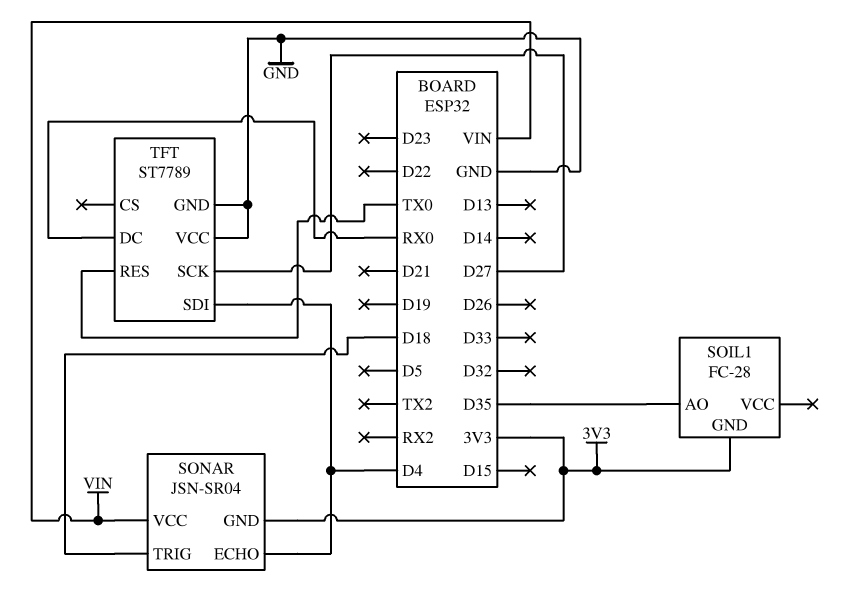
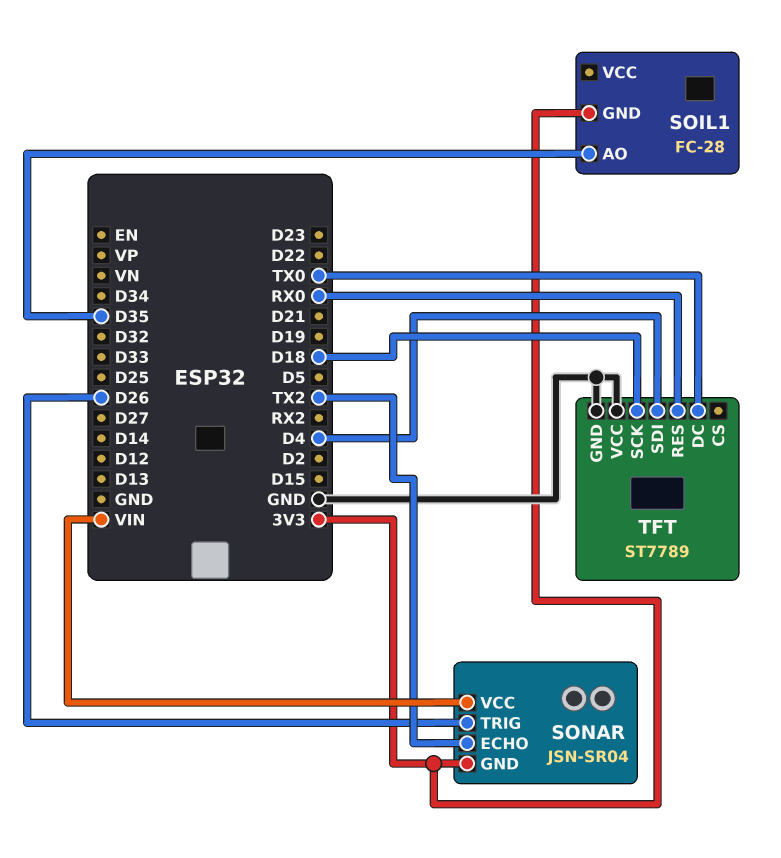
SONAR pin ECHO: D4 -> TX2
SONAR pin TRIG: D18 -> D26
TFT pin DC: RX0 -> TX0
TFT pin RES: TX0 -> RX0
TFT pin SCK: D27 -> D18

